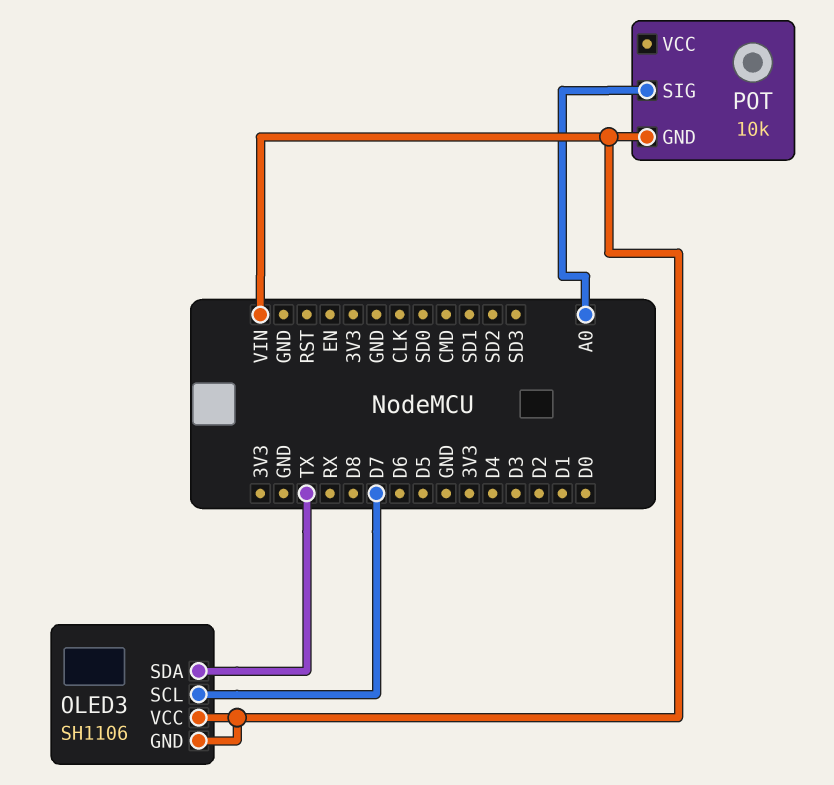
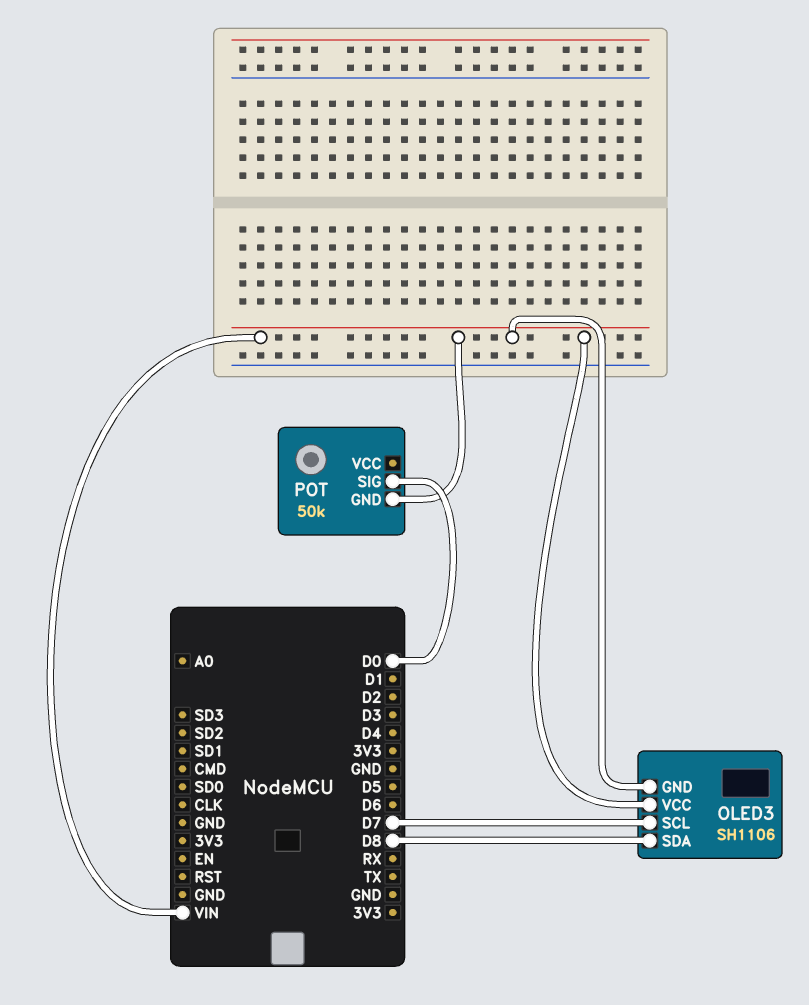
OLED3 pin SDA: TX -> D8
POT: 10k -> 50k
POT pin SIG: A0 -> D0

